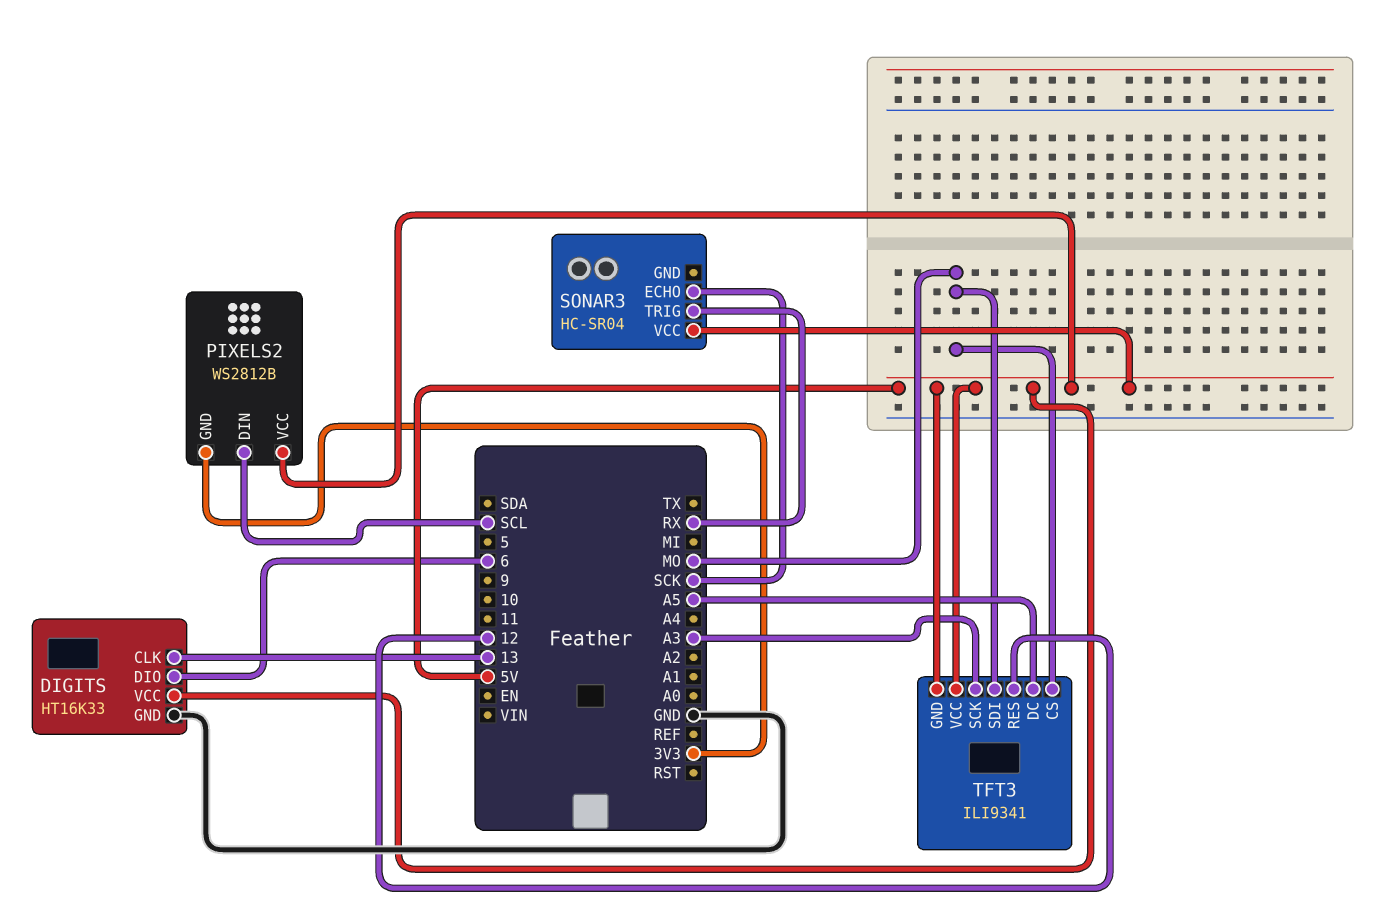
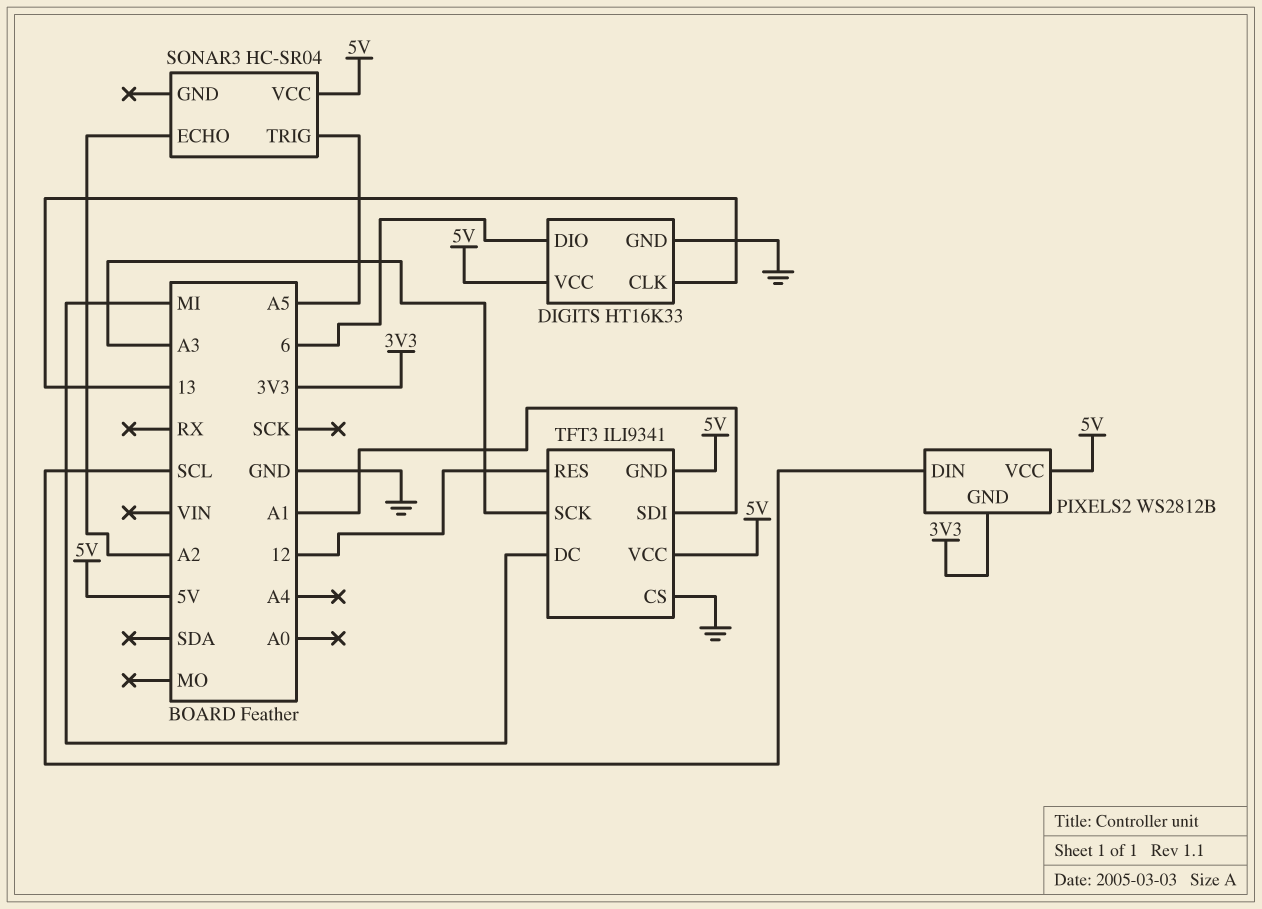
SONAR3 pin ECHO: SCK -> A2
SONAR3 pin TRIG: RX -> A5
TFT3 pin CS: MO -> GND
TFT3 pin DC: A5 -> MI
TFT3 pin SDI: MO -> A1

